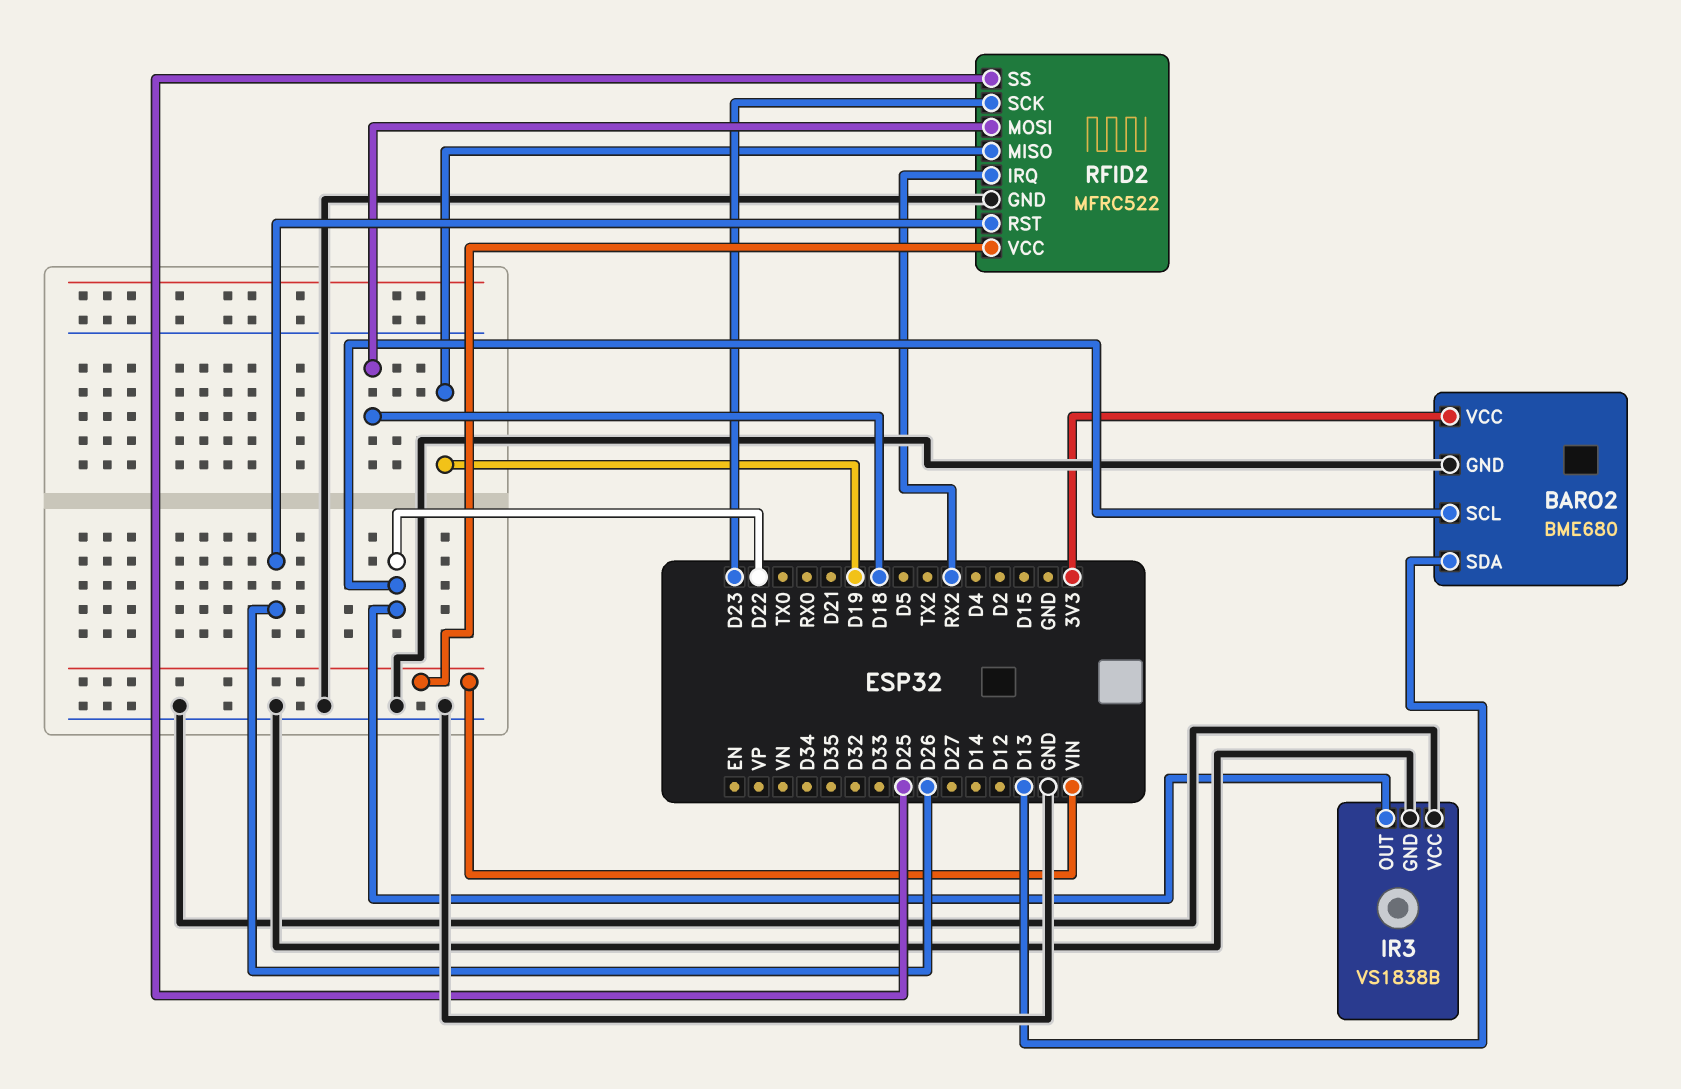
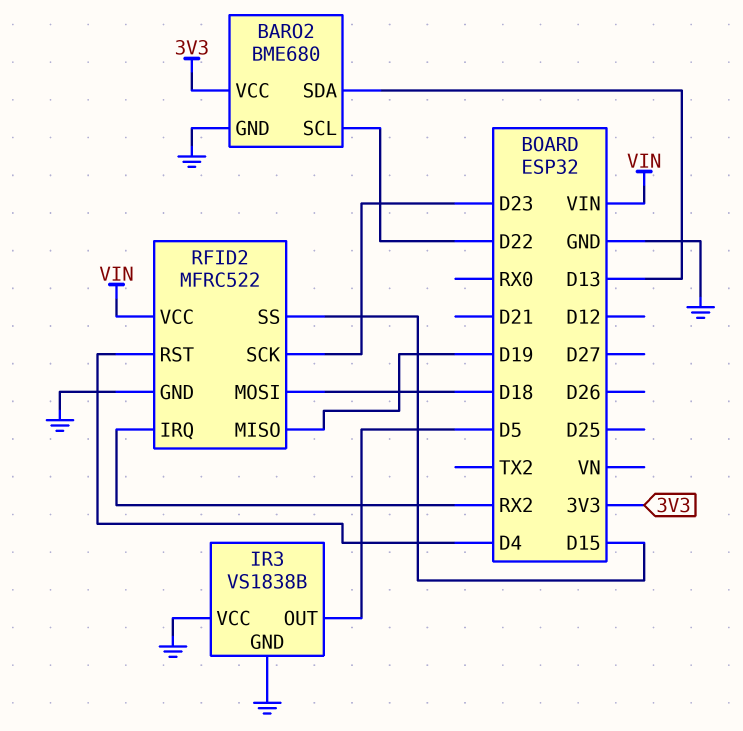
IR3 pin OUT: D22 -> D5
RFID2 pin RST: D26 -> D4
RFID2 pin SS: D25 -> D15

